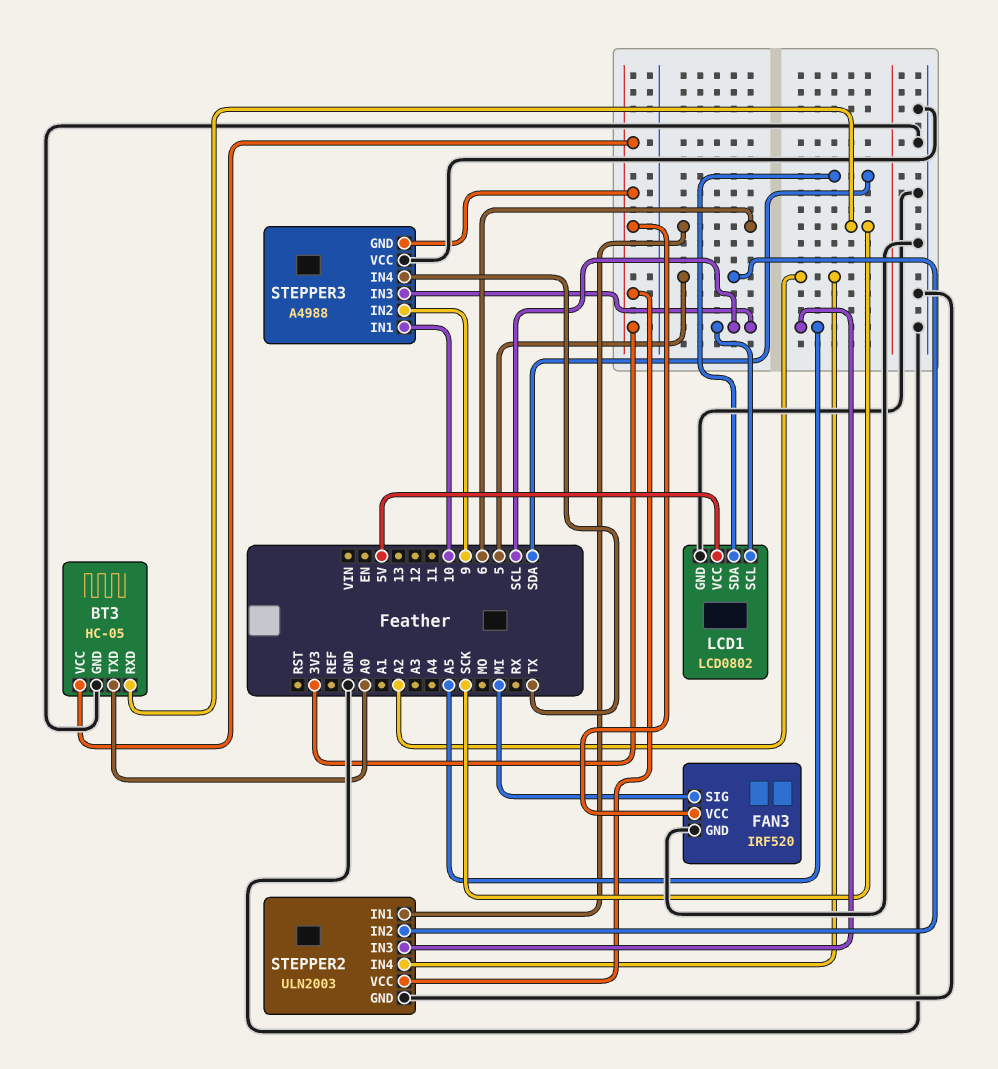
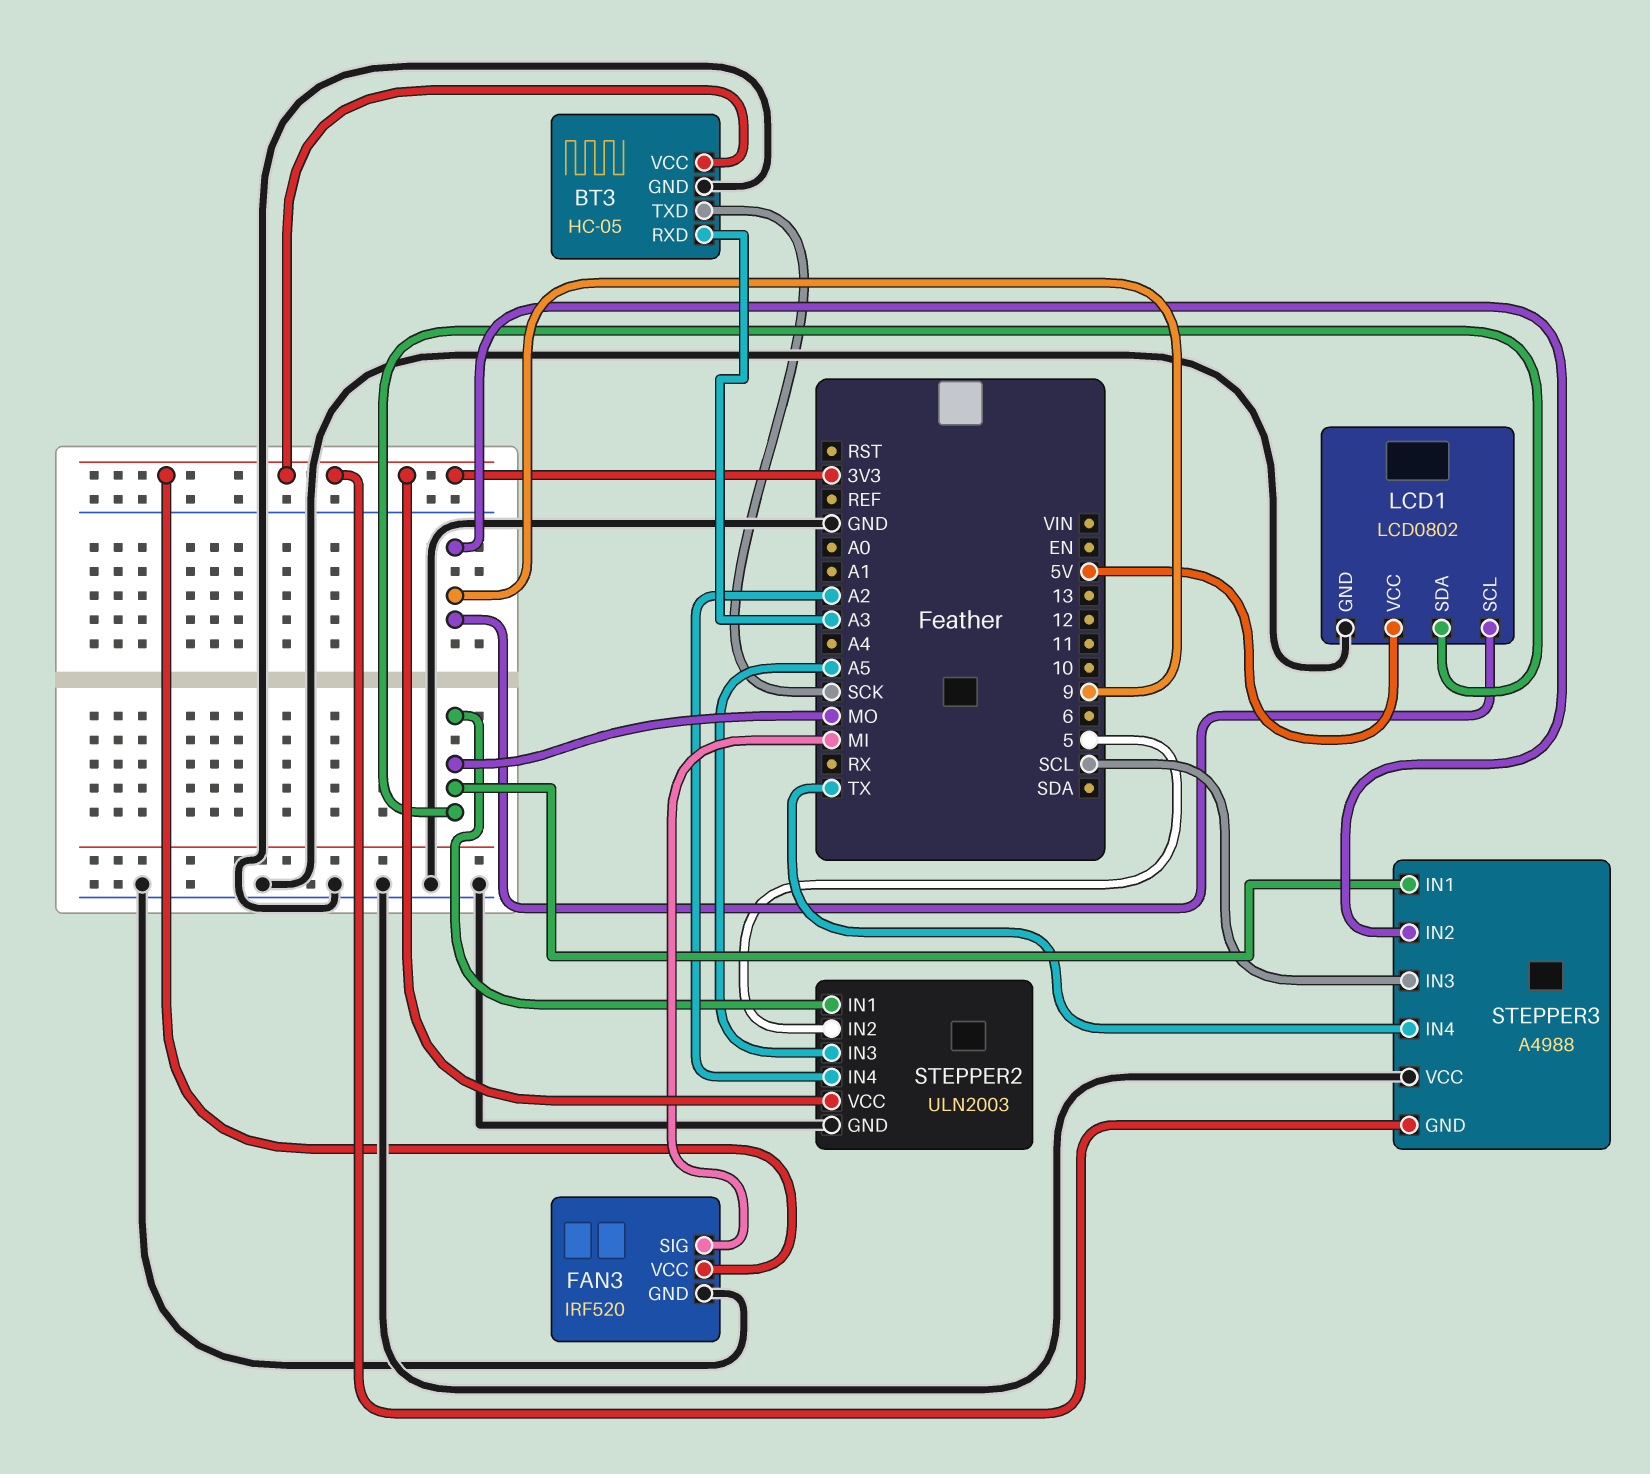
BT3 pin RXD: SCK -> A3
BT3 pin TXD: A0 -> SCK
LCD1 pin SCL: SCL -> 9
LCD1 pin SDA: SDA -> MO
STEPPER2 pin IN1: 6 -> MO
STEPPER3 pin IN1: 10 -> MO

